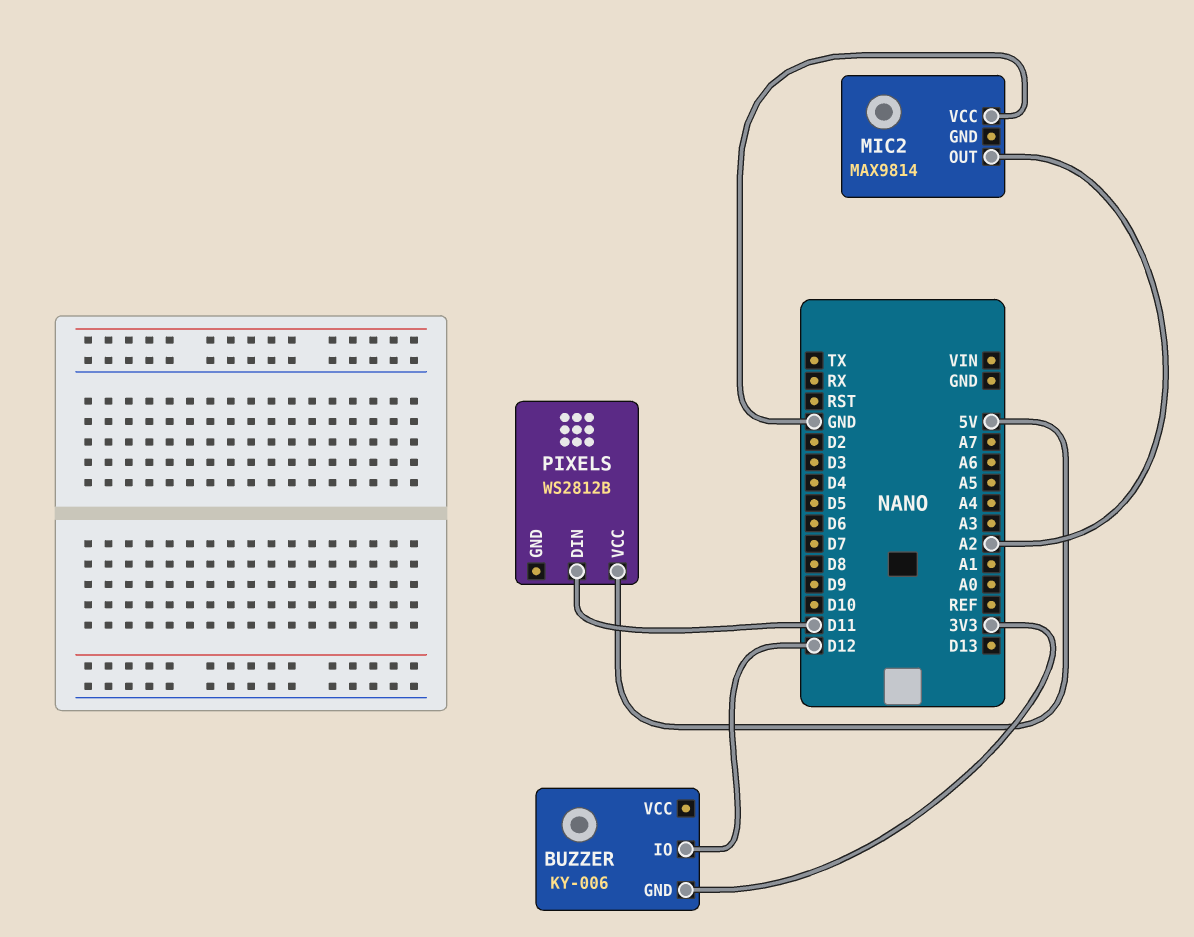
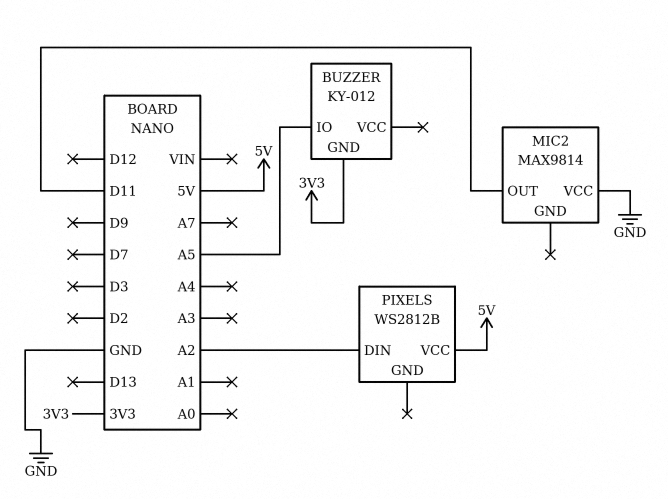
BUZZER: KY-006 -> KY-012
BUZZER pin IO: D12 -> A5
MIC2 pin OUT: A2 -> D11
PIXELS pin DIN: D11 -> A2

